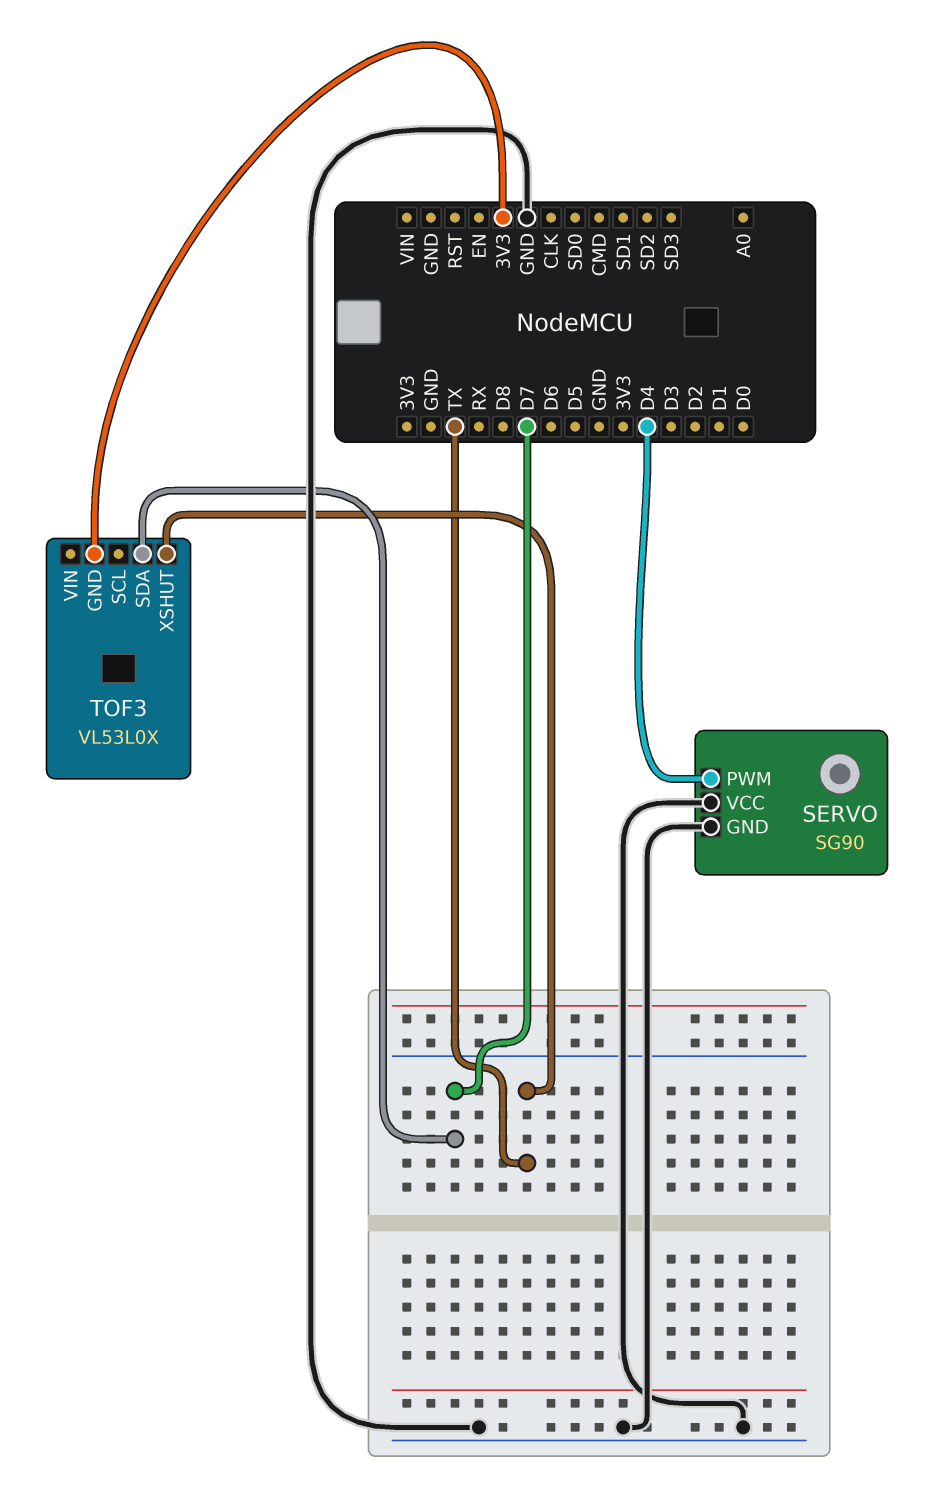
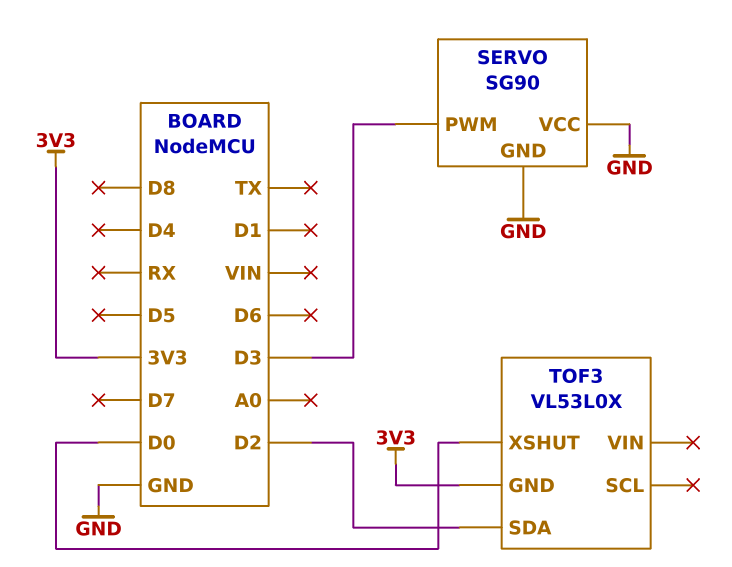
SERVO pin PWM: D4 -> D3
TOF3 pin SDA: D7 -> D2
TOF3 pin XSHUT: TX -> D0

